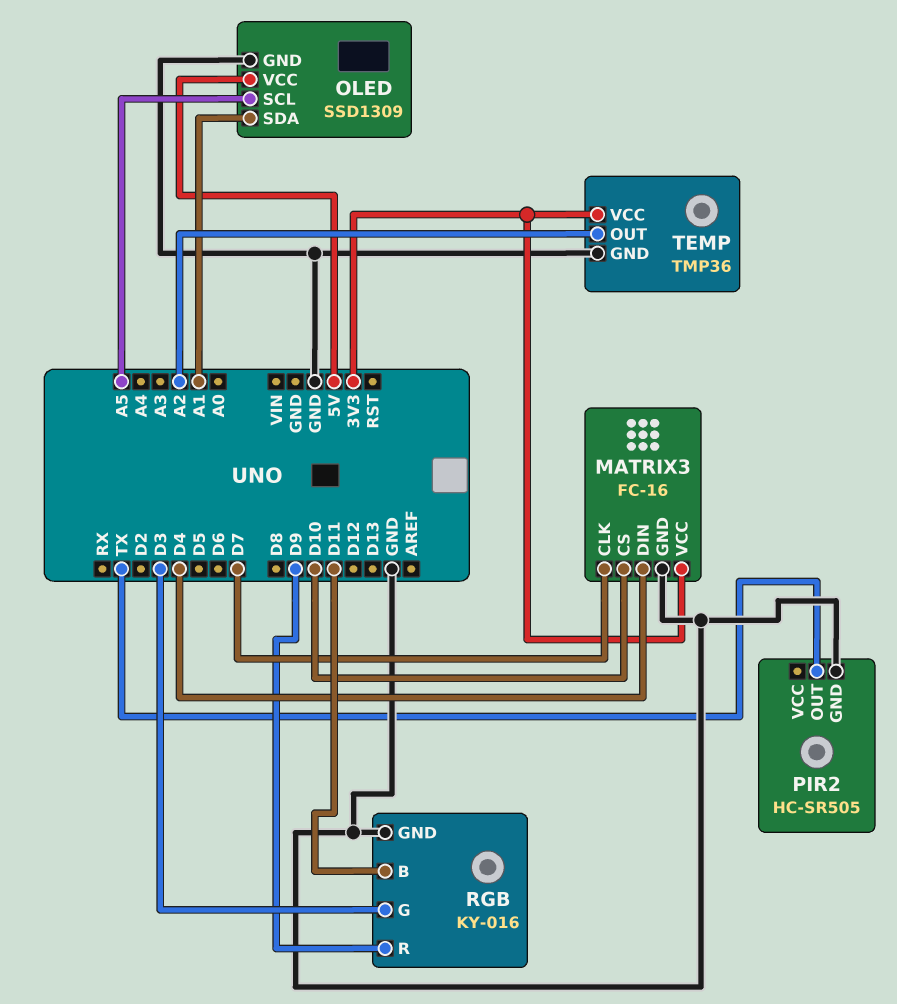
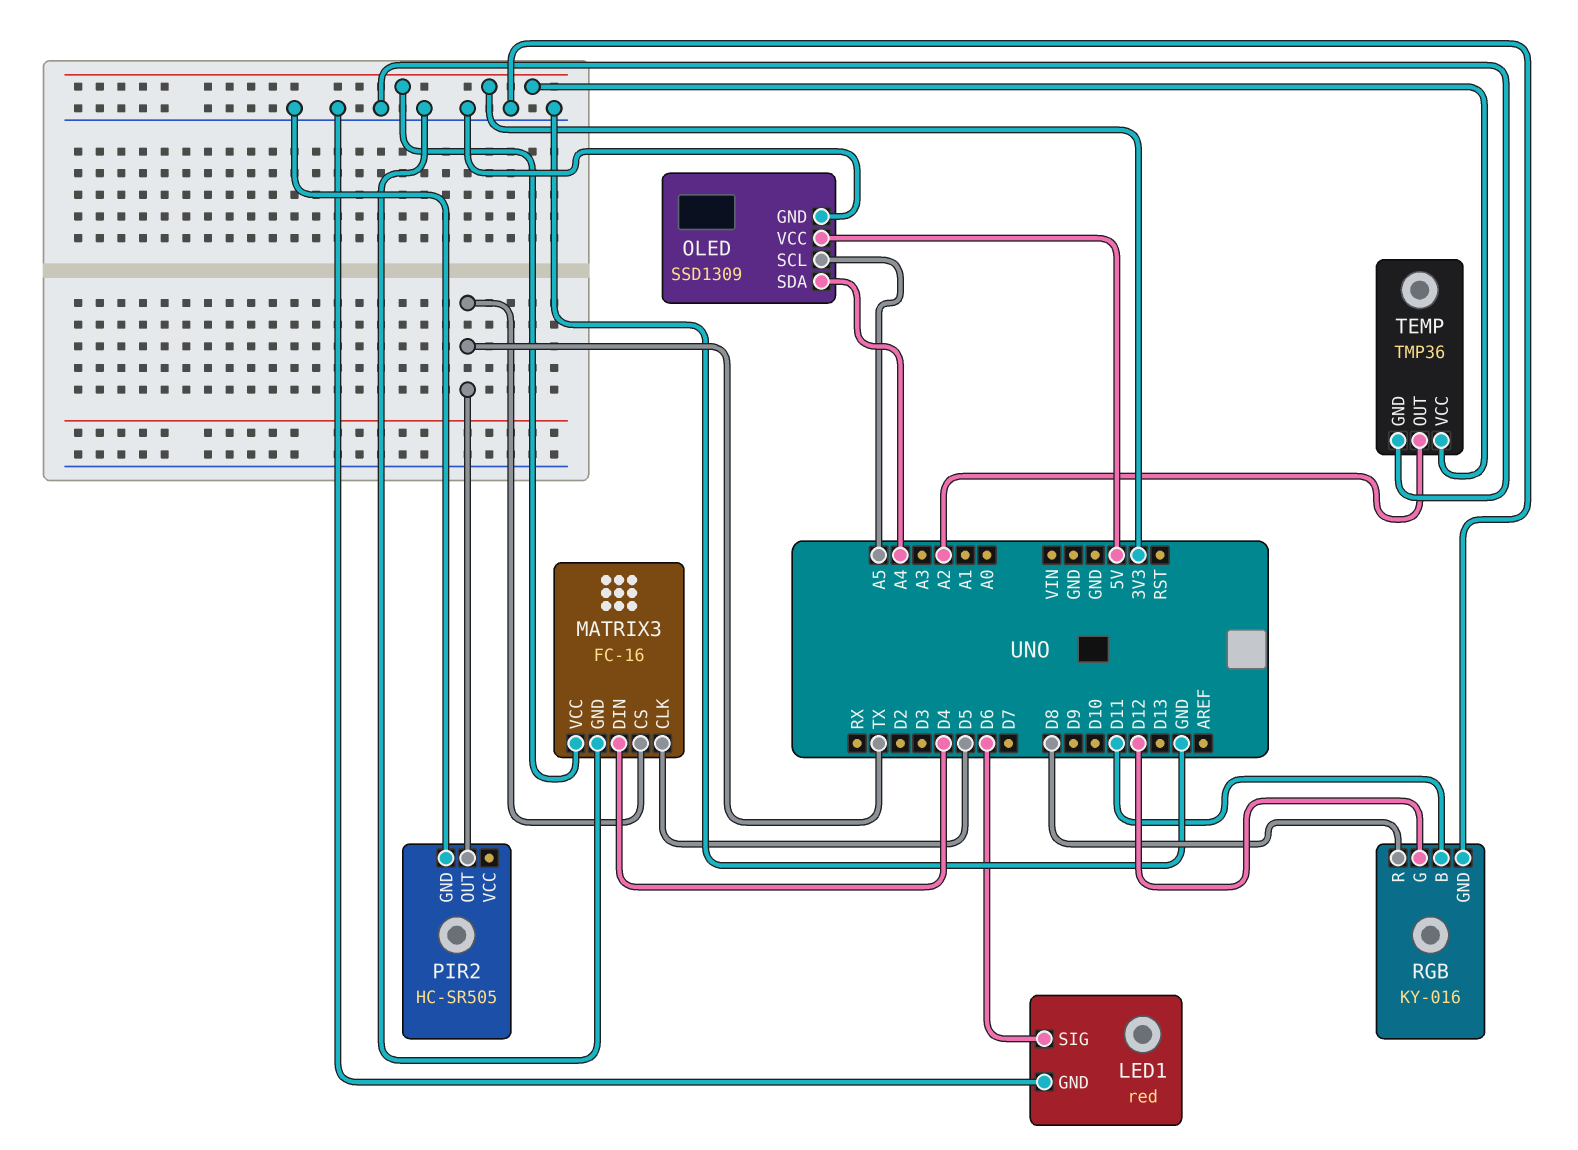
LED1: none -> red
LED1 pin GND: none -> GND
LED1 pin SIG: none -> D6
MATRIX3 pin CLK: D7 -> D5
MATRIX3 pin CS: D10 -> TX
OLED pin SDA: A1 -> A4
RGB pin G: D3 -> D12
RGB pin R: D9 -> D8

